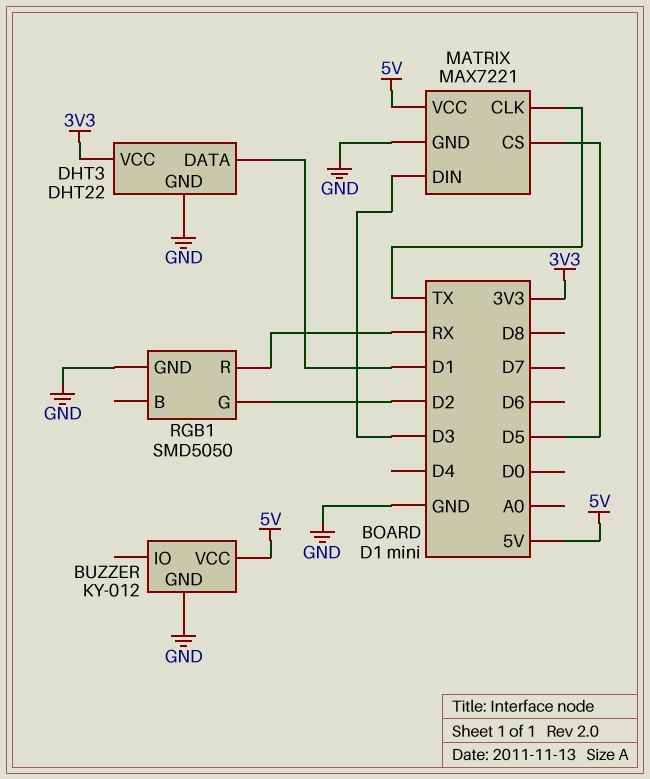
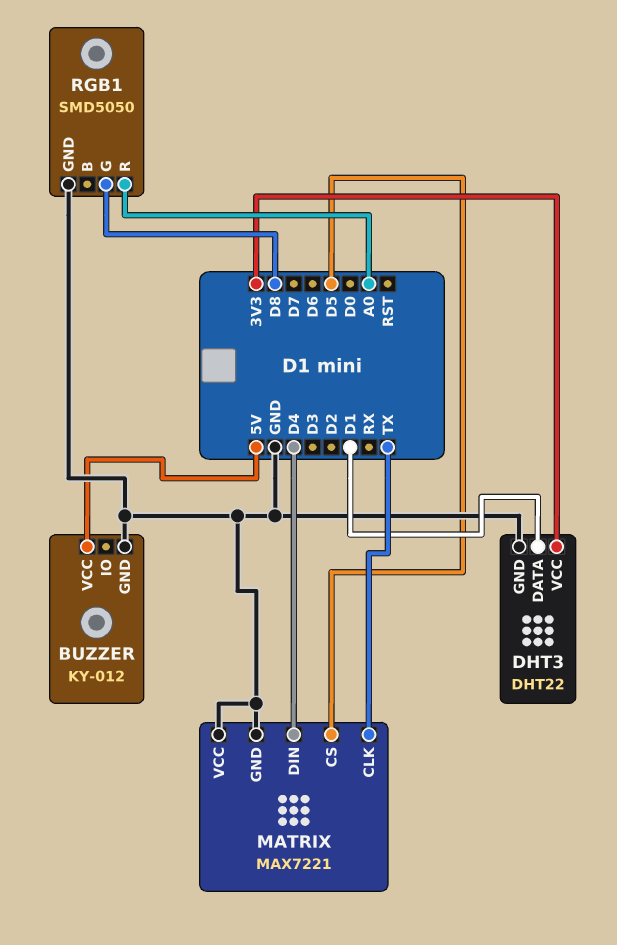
MATRIX pin DIN: D3 -> D4
MATRIX pin VCC: 5V -> GND
RGB1 pin G: D2 -> D8
RGB1 pin R: RX -> A0

